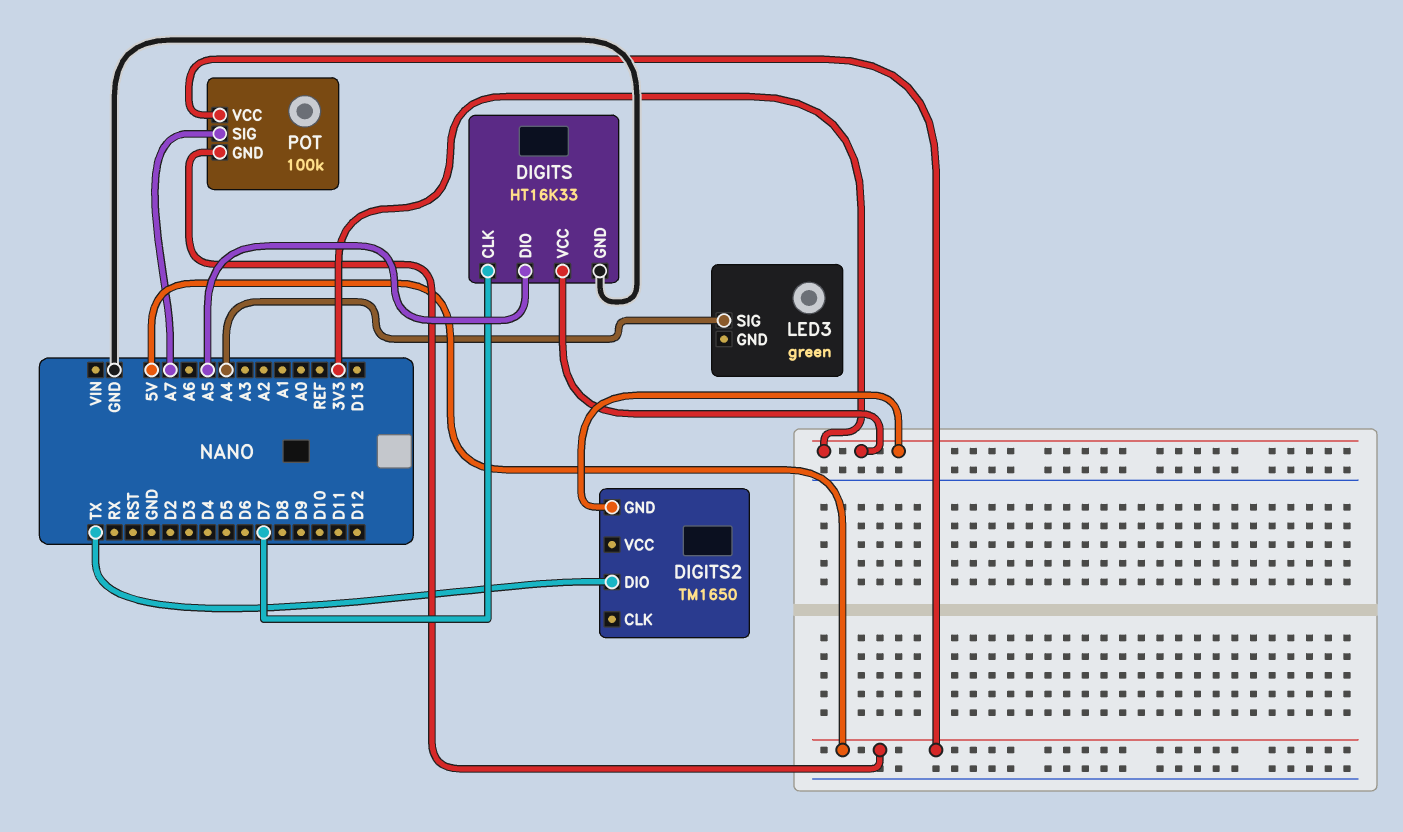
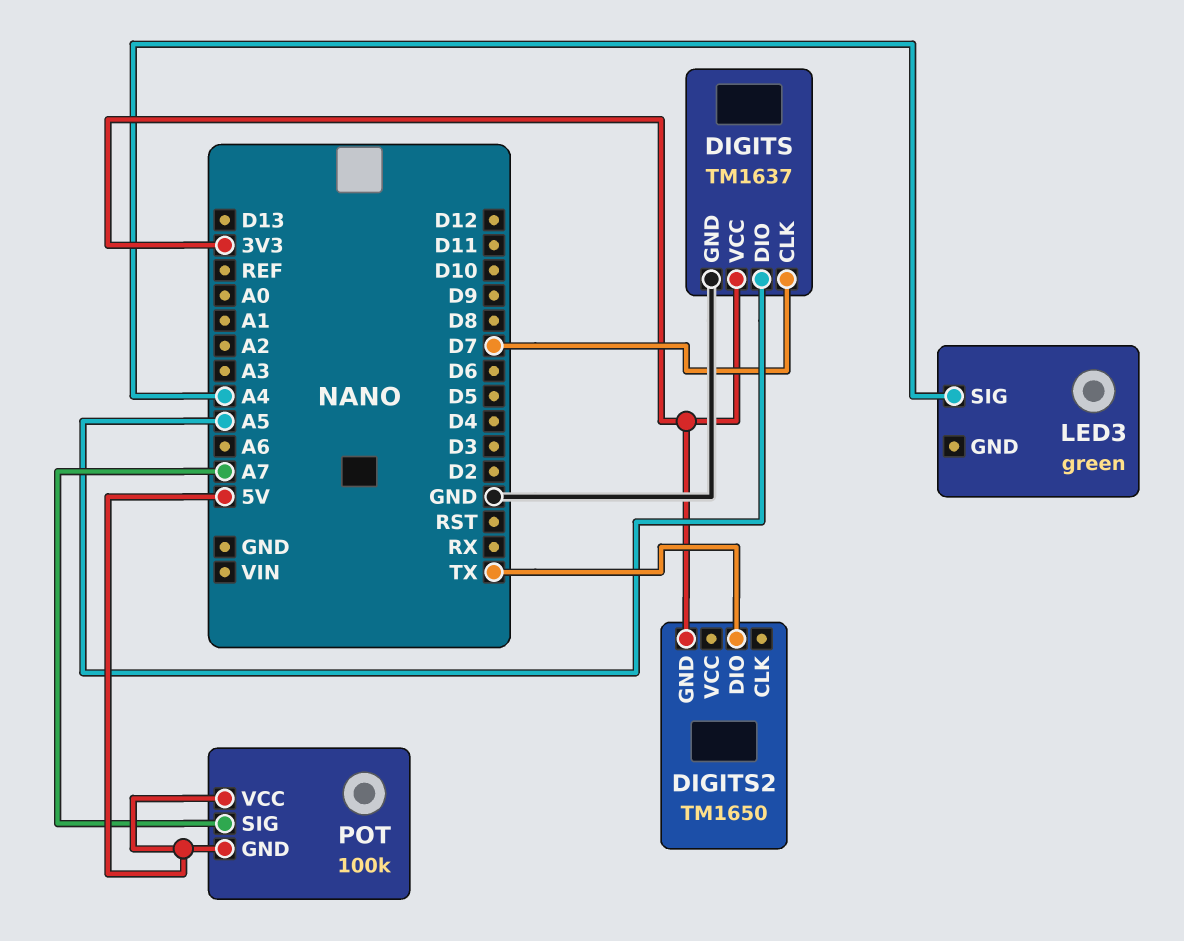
DIGITS: HT16K33 -> TM1637

